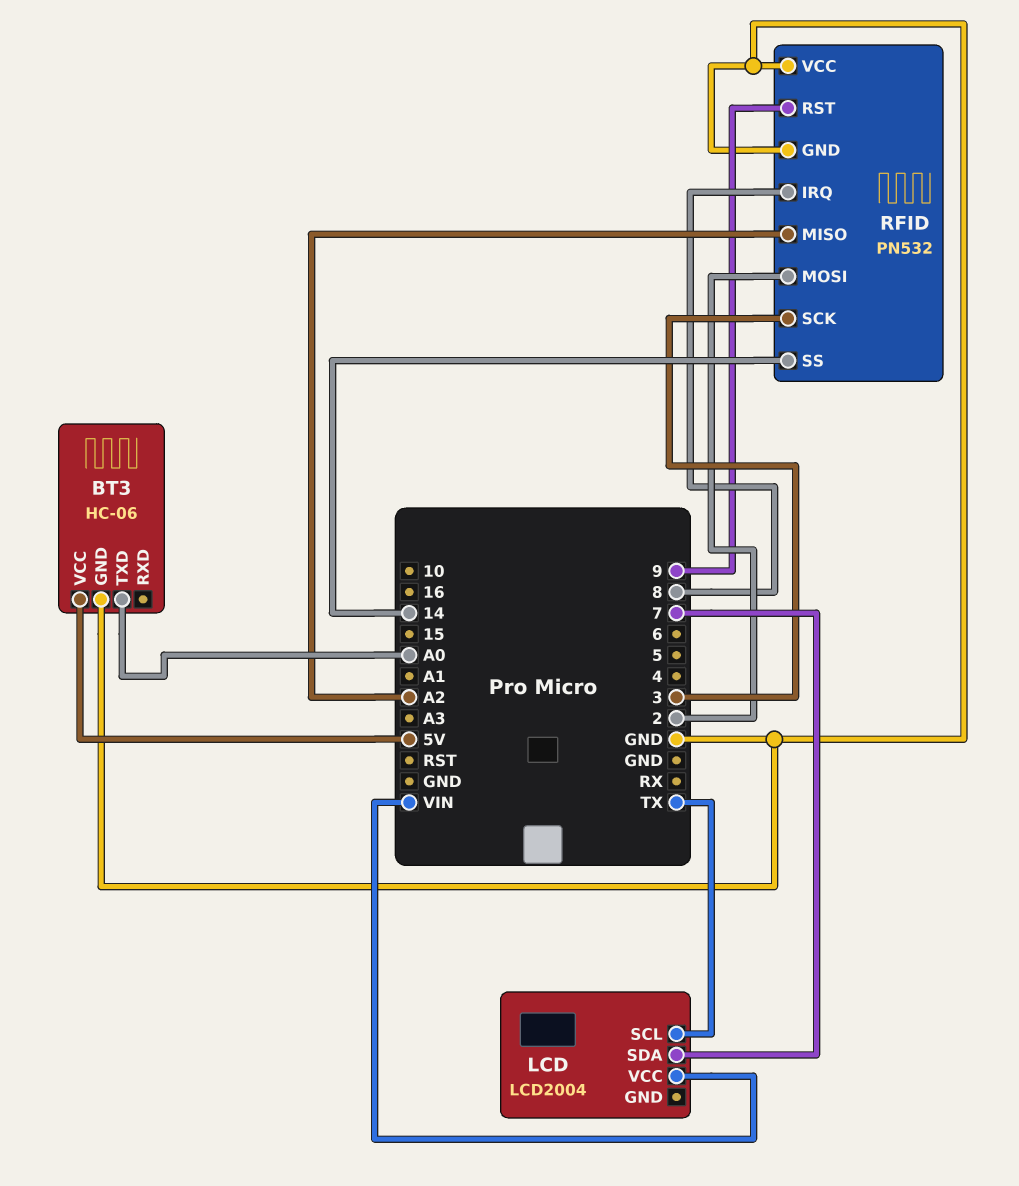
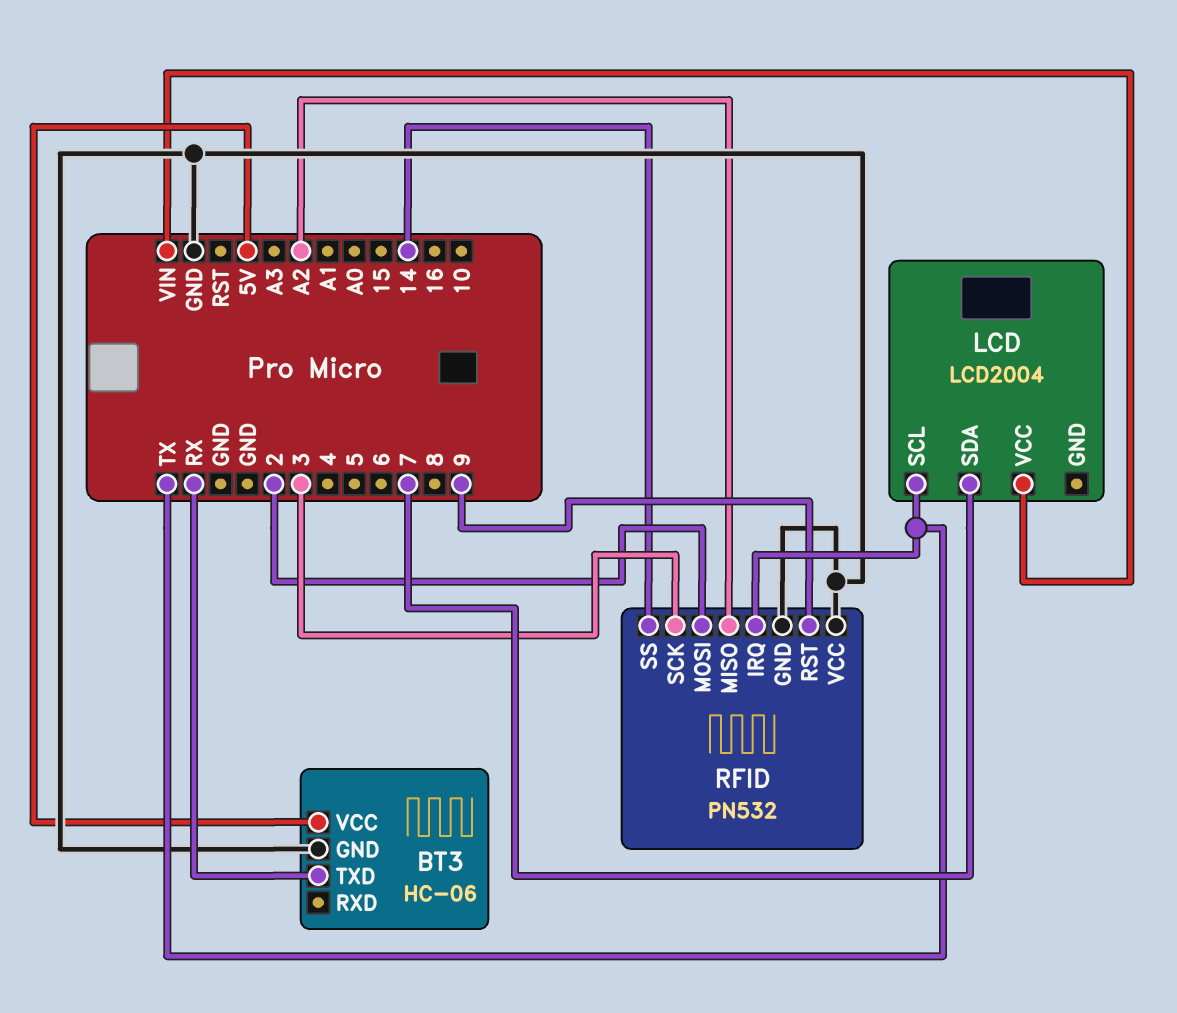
BT3 pin TXD: A0 -> RX
RFID pin IRQ: 8 -> TX

